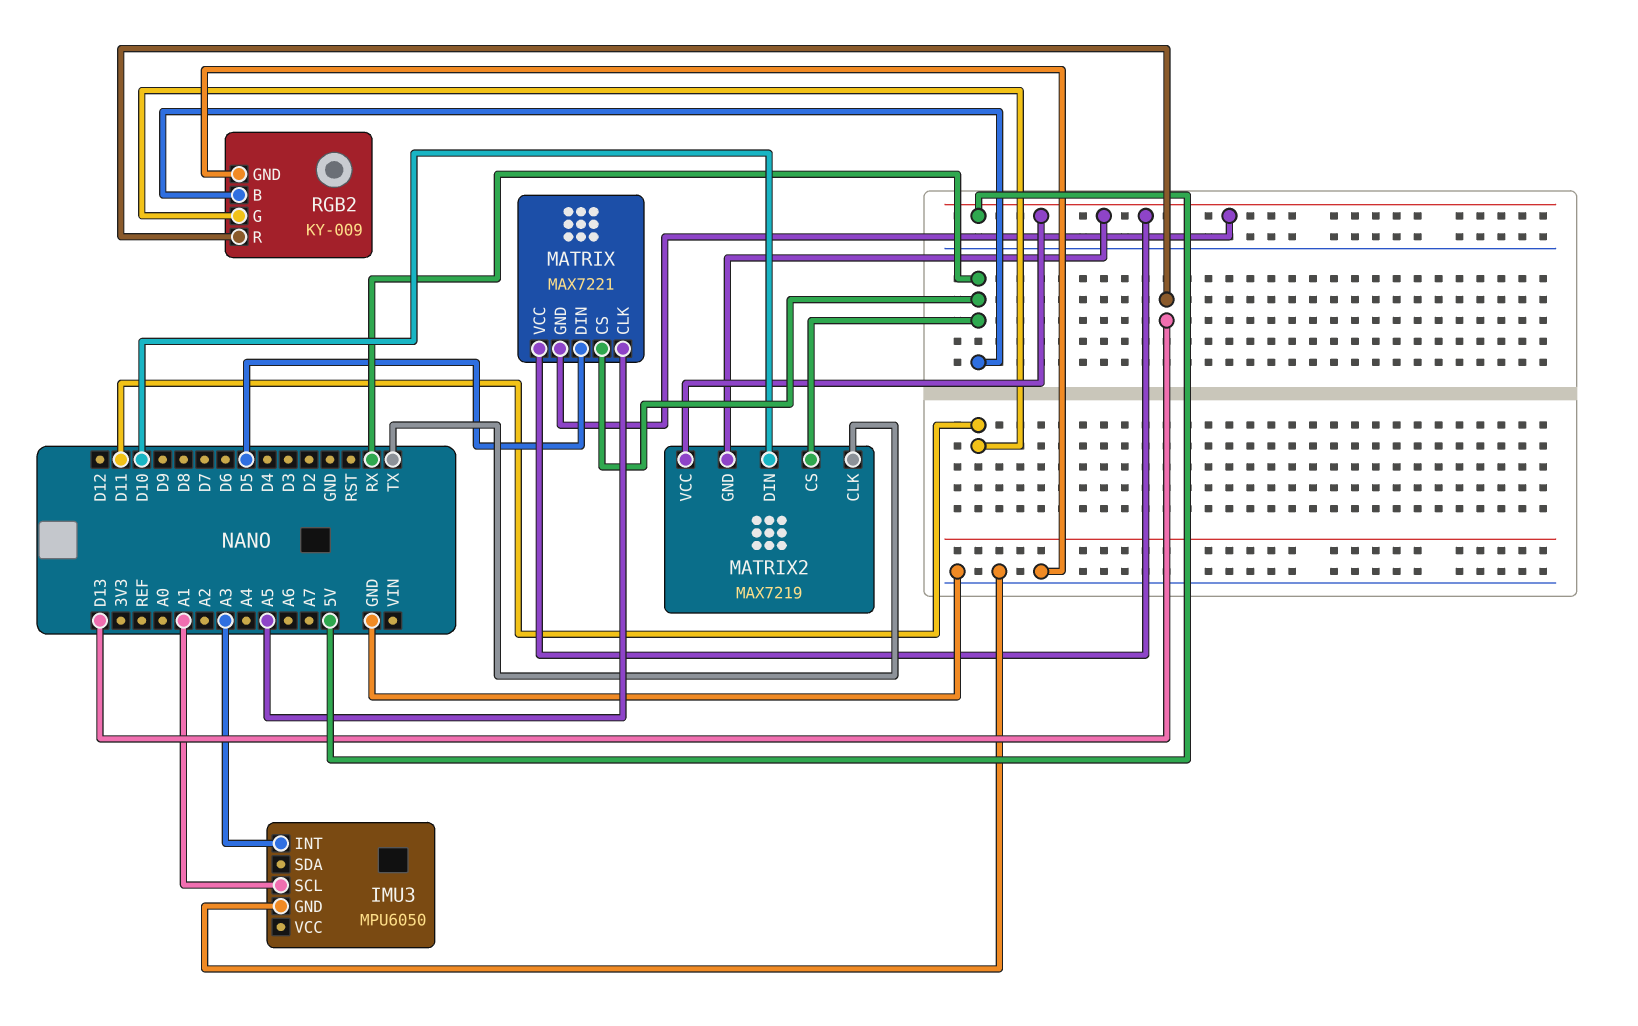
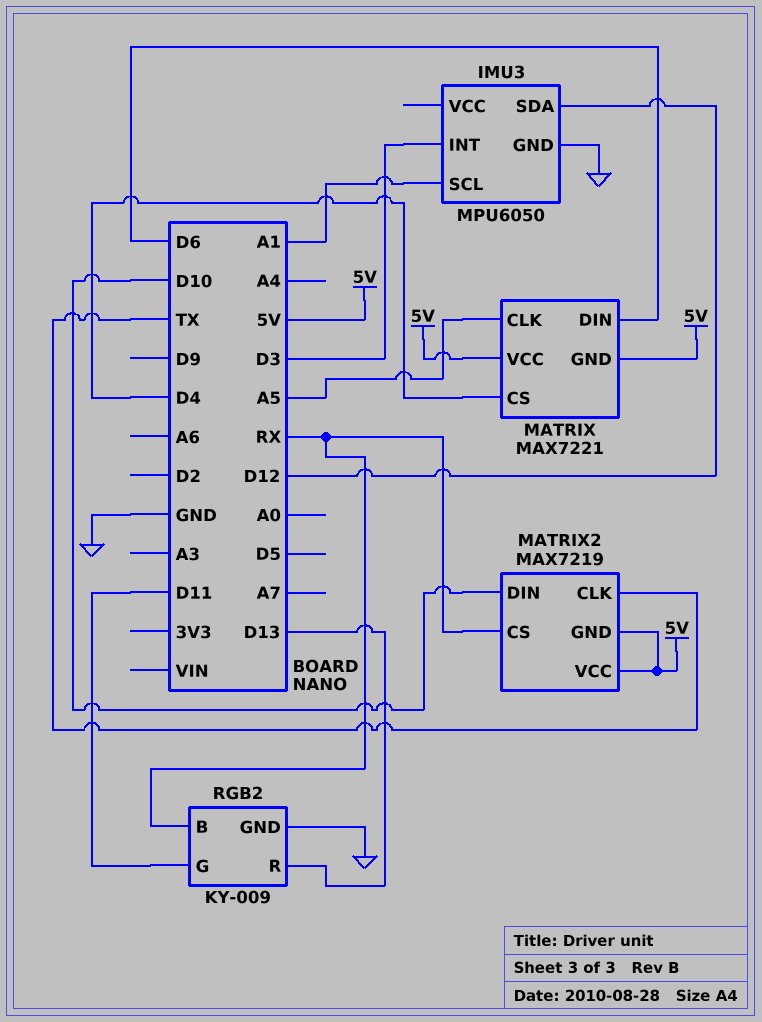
IMU3 pin INT: A3 -> D3
IMU3 pin SDA: none -> D12
MATRIX pin CS: RX -> D4
MATRIX pin DIN: D5 -> D6

